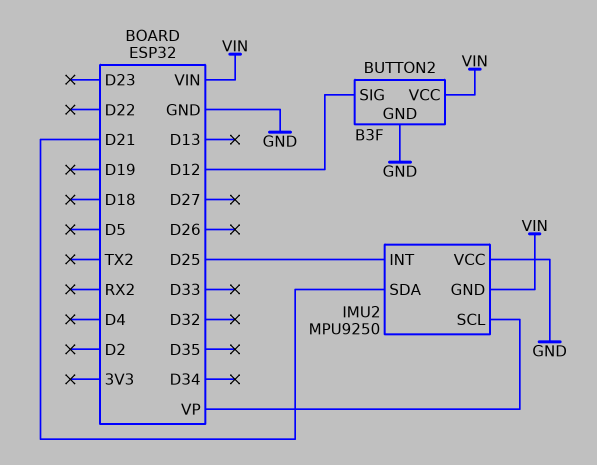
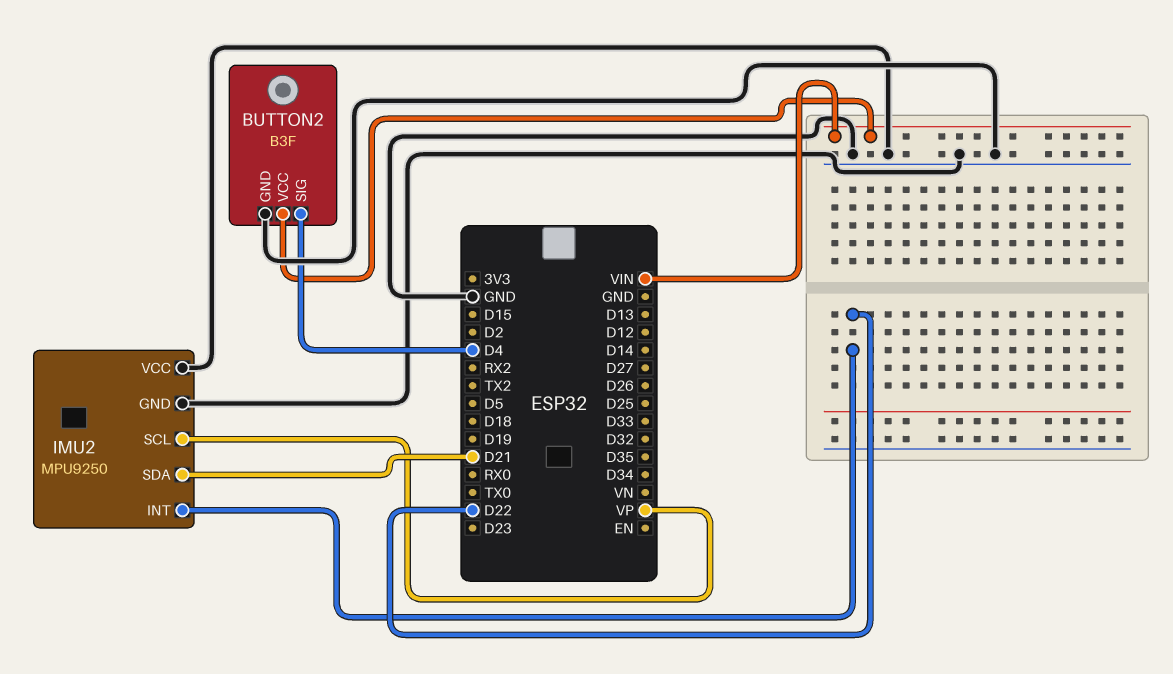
BUTTON2 pin SIG: D12 -> D4
IMU2 pin GND: VIN -> GND
IMU2 pin INT: D25 -> D22

